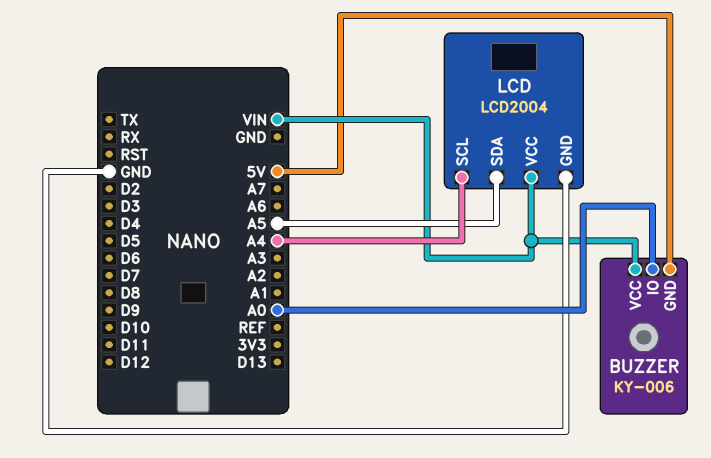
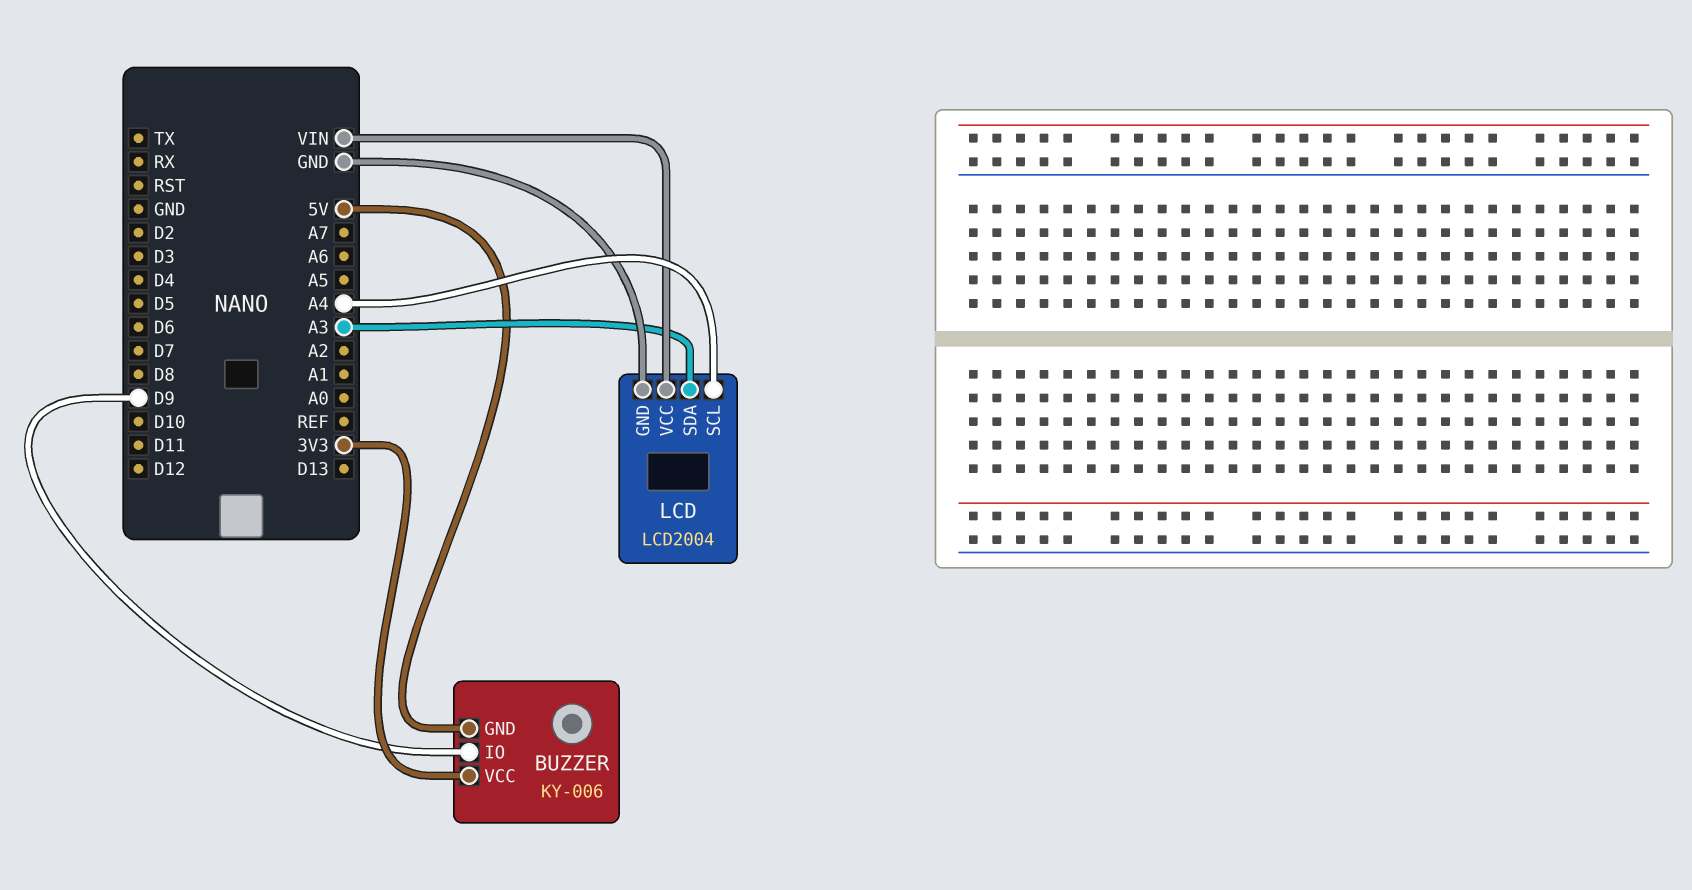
BUZZER pin IO: A0 -> D9
BUZZER pin VCC: VIN -> 3V3
LCD pin SDA: A5 -> A3

